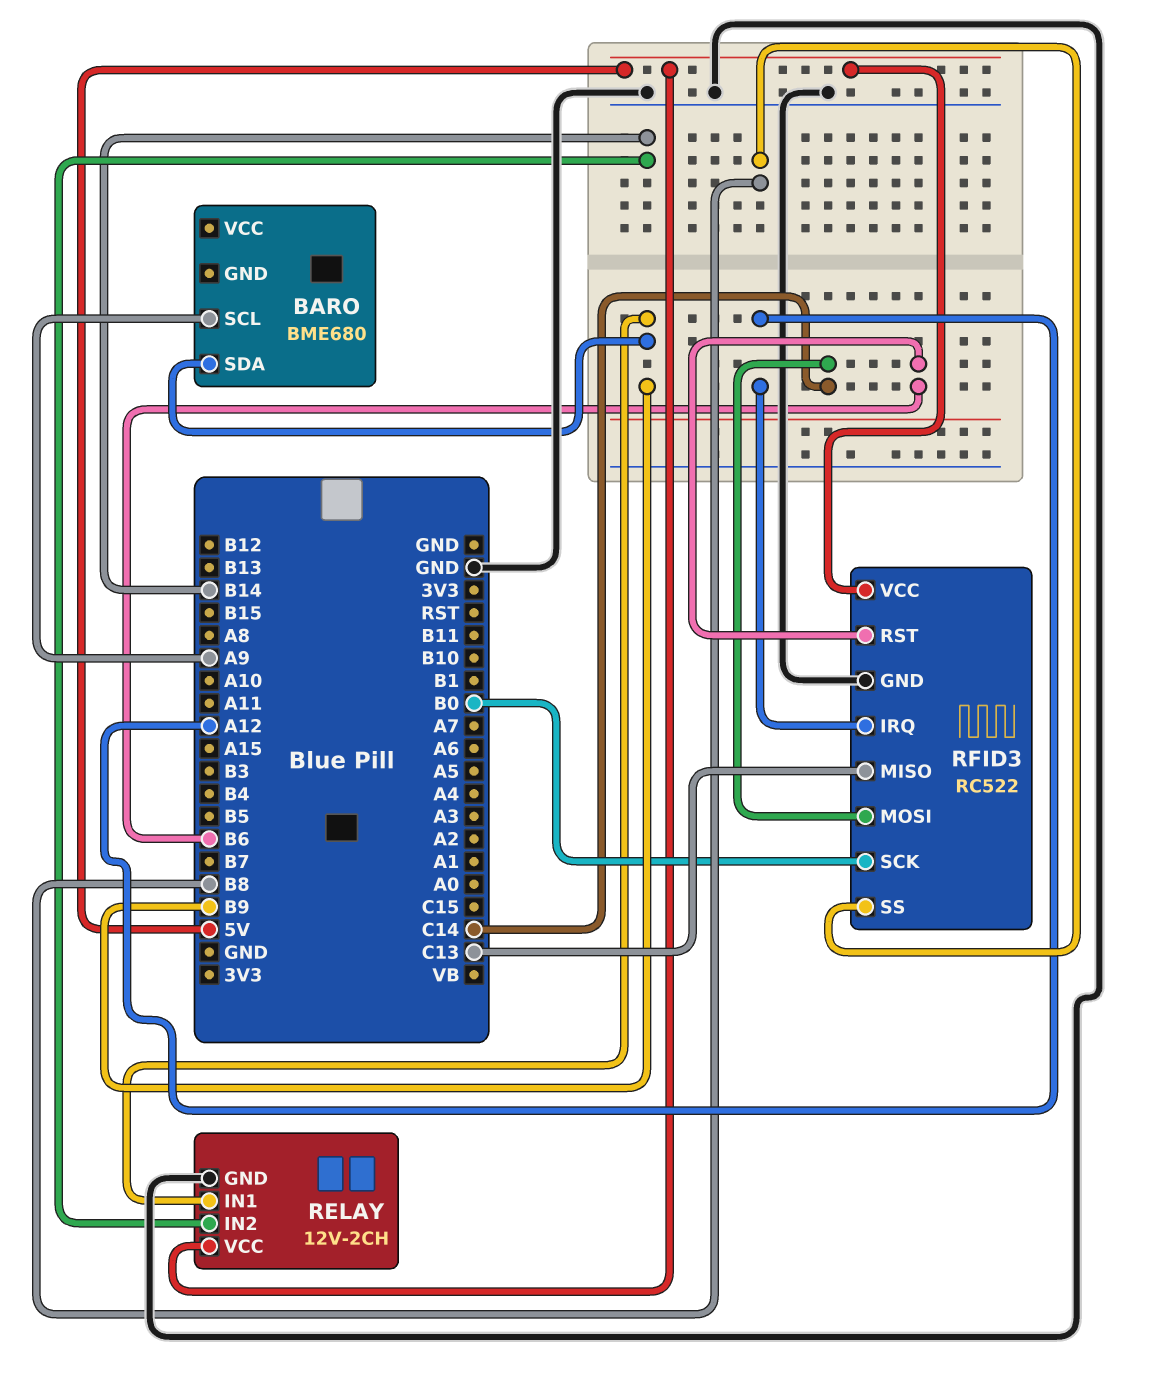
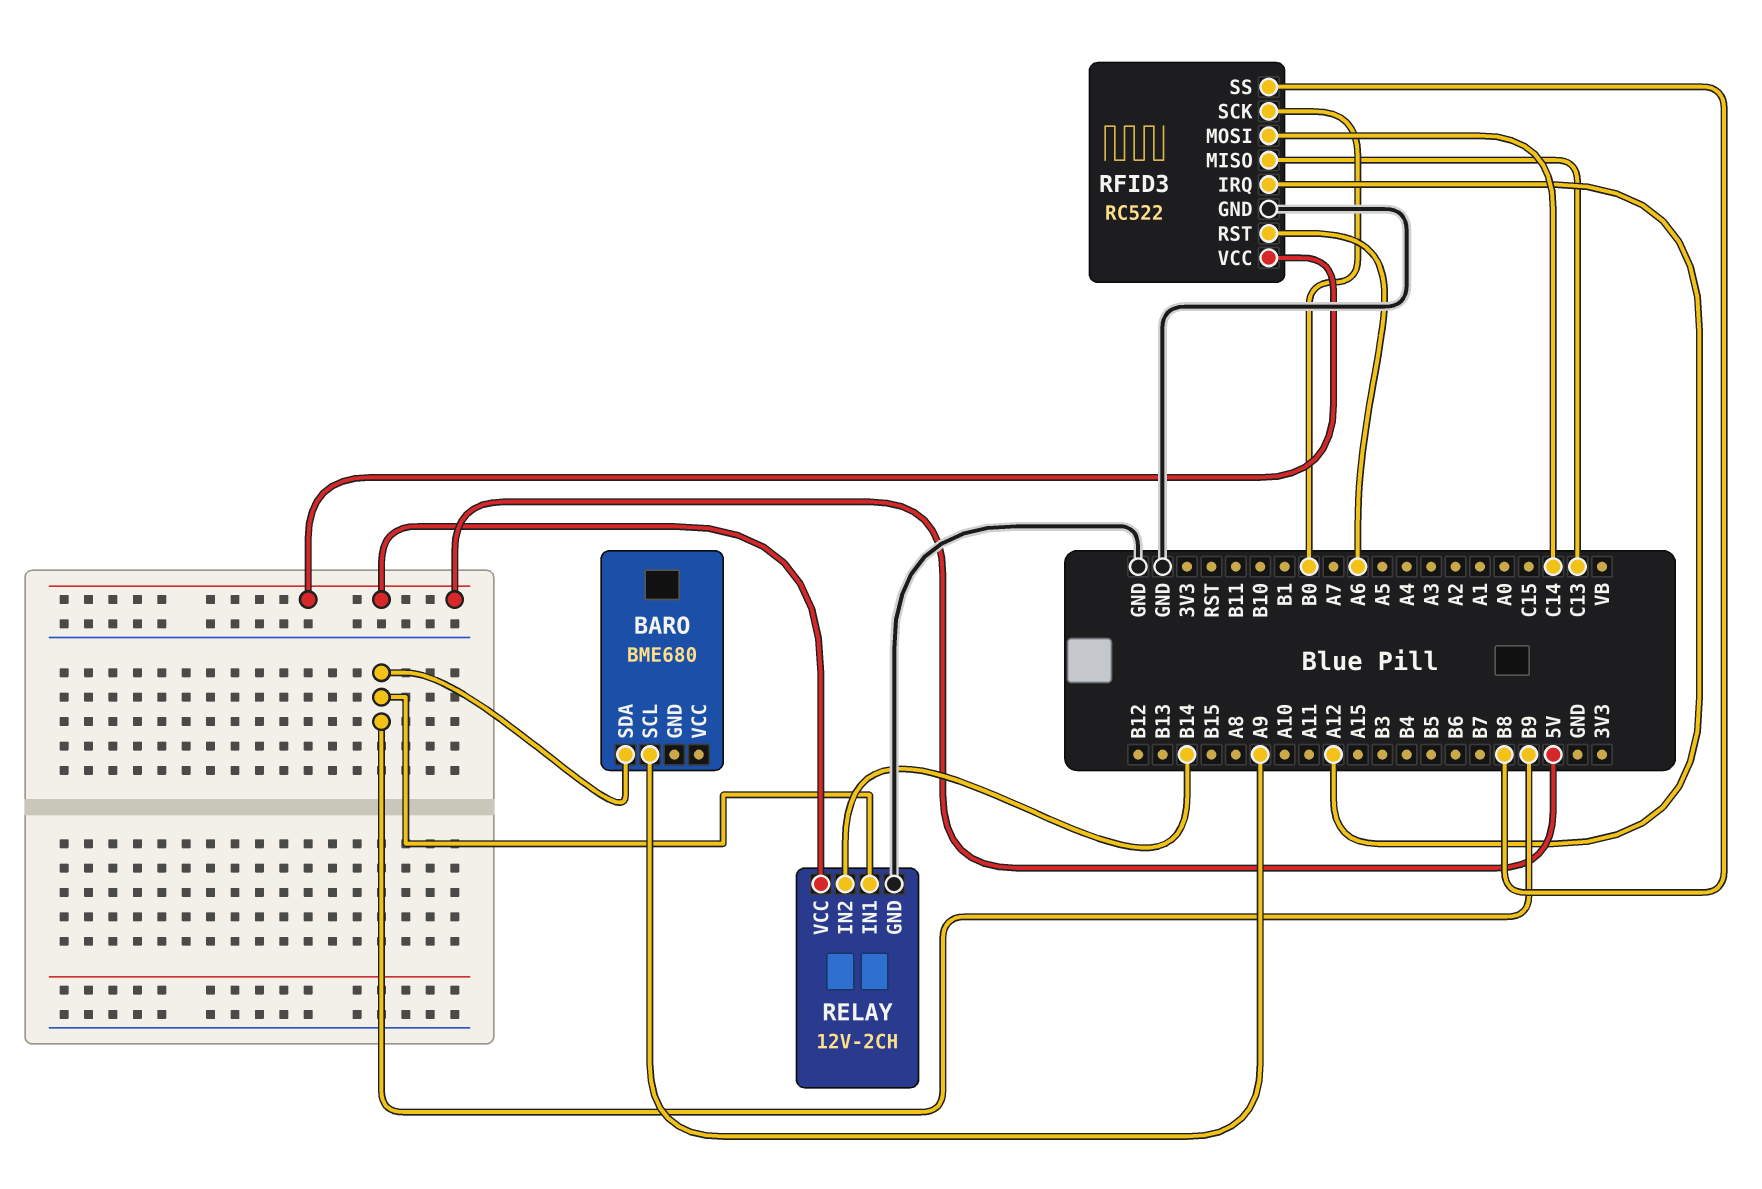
RFID3 pin RST: B6 -> A6

